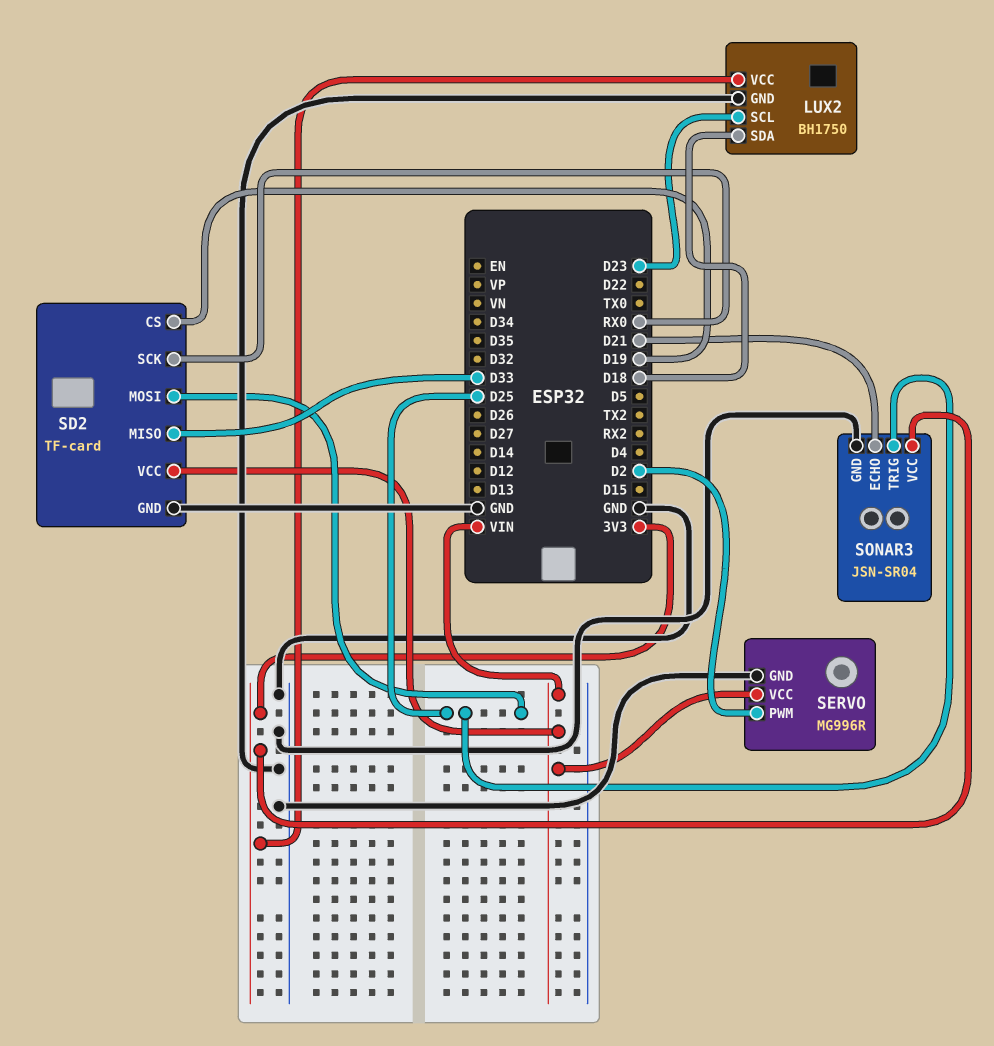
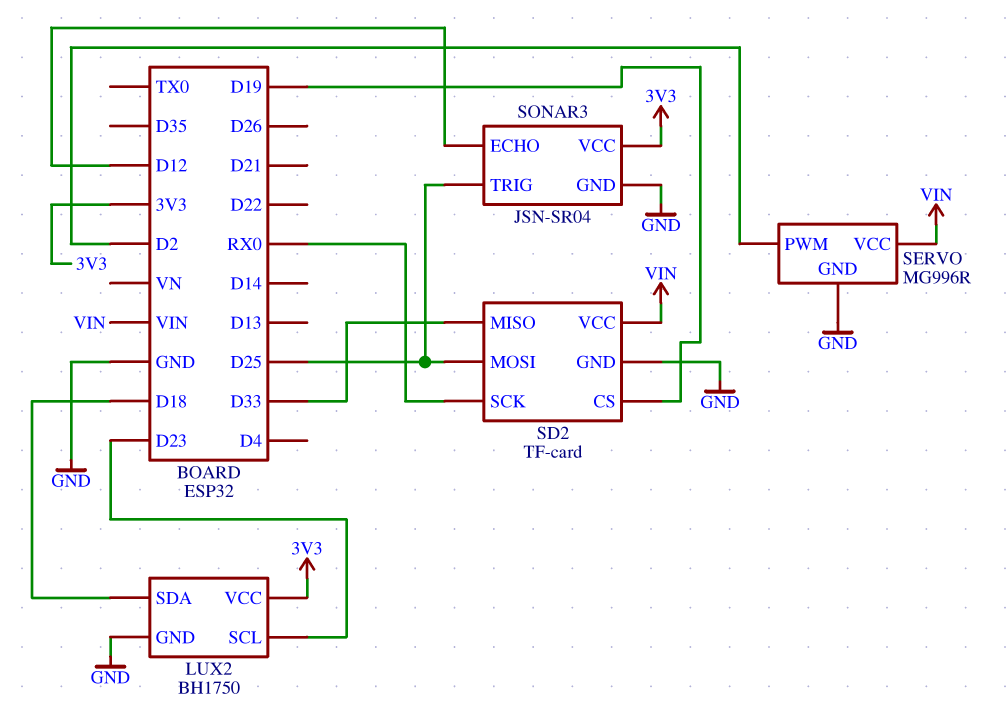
SONAR3 pin ECHO: D21 -> D12

